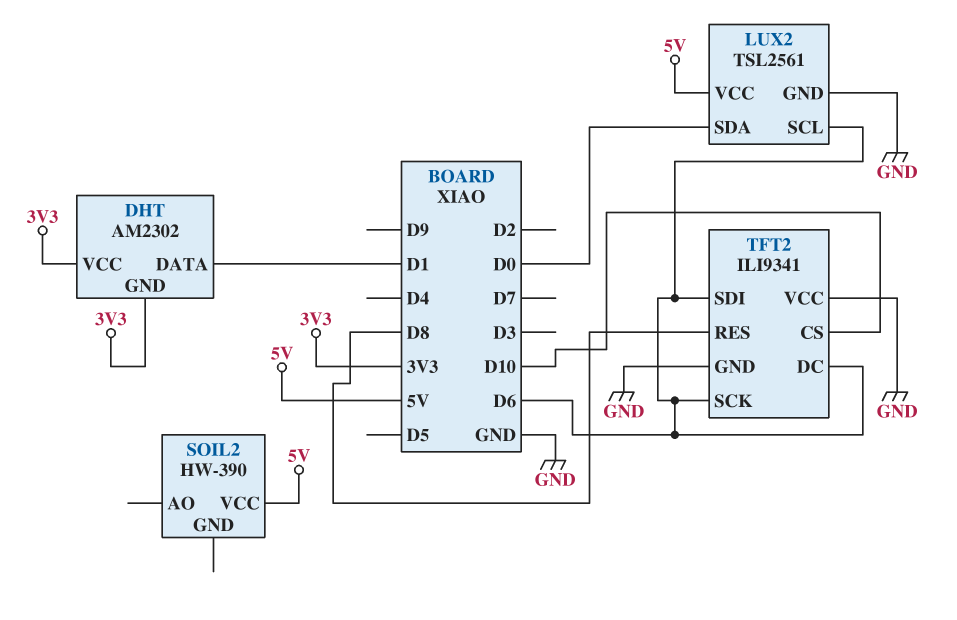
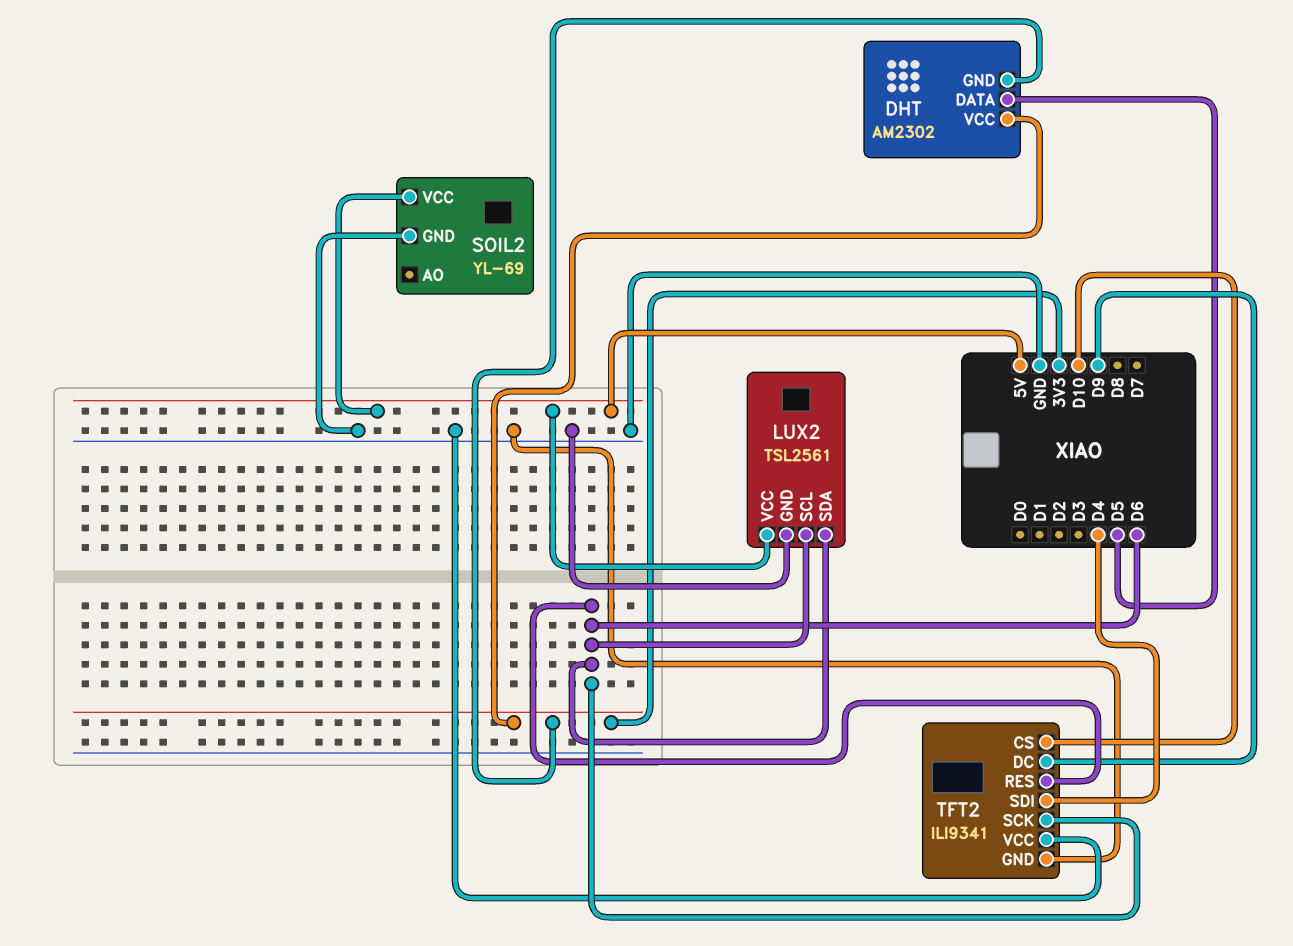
DHT pin DATA: D1 -> D5
LUX2 pin SDA: D0 -> D6
SOIL2: HW-390 -> YL-69
SOIL2 pin GND: none -> GND
TFT2 pin DC: D6 -> D9
TFT2 pin RES: D8 -> D6
TFT2 pin SDI: D6 -> D4

